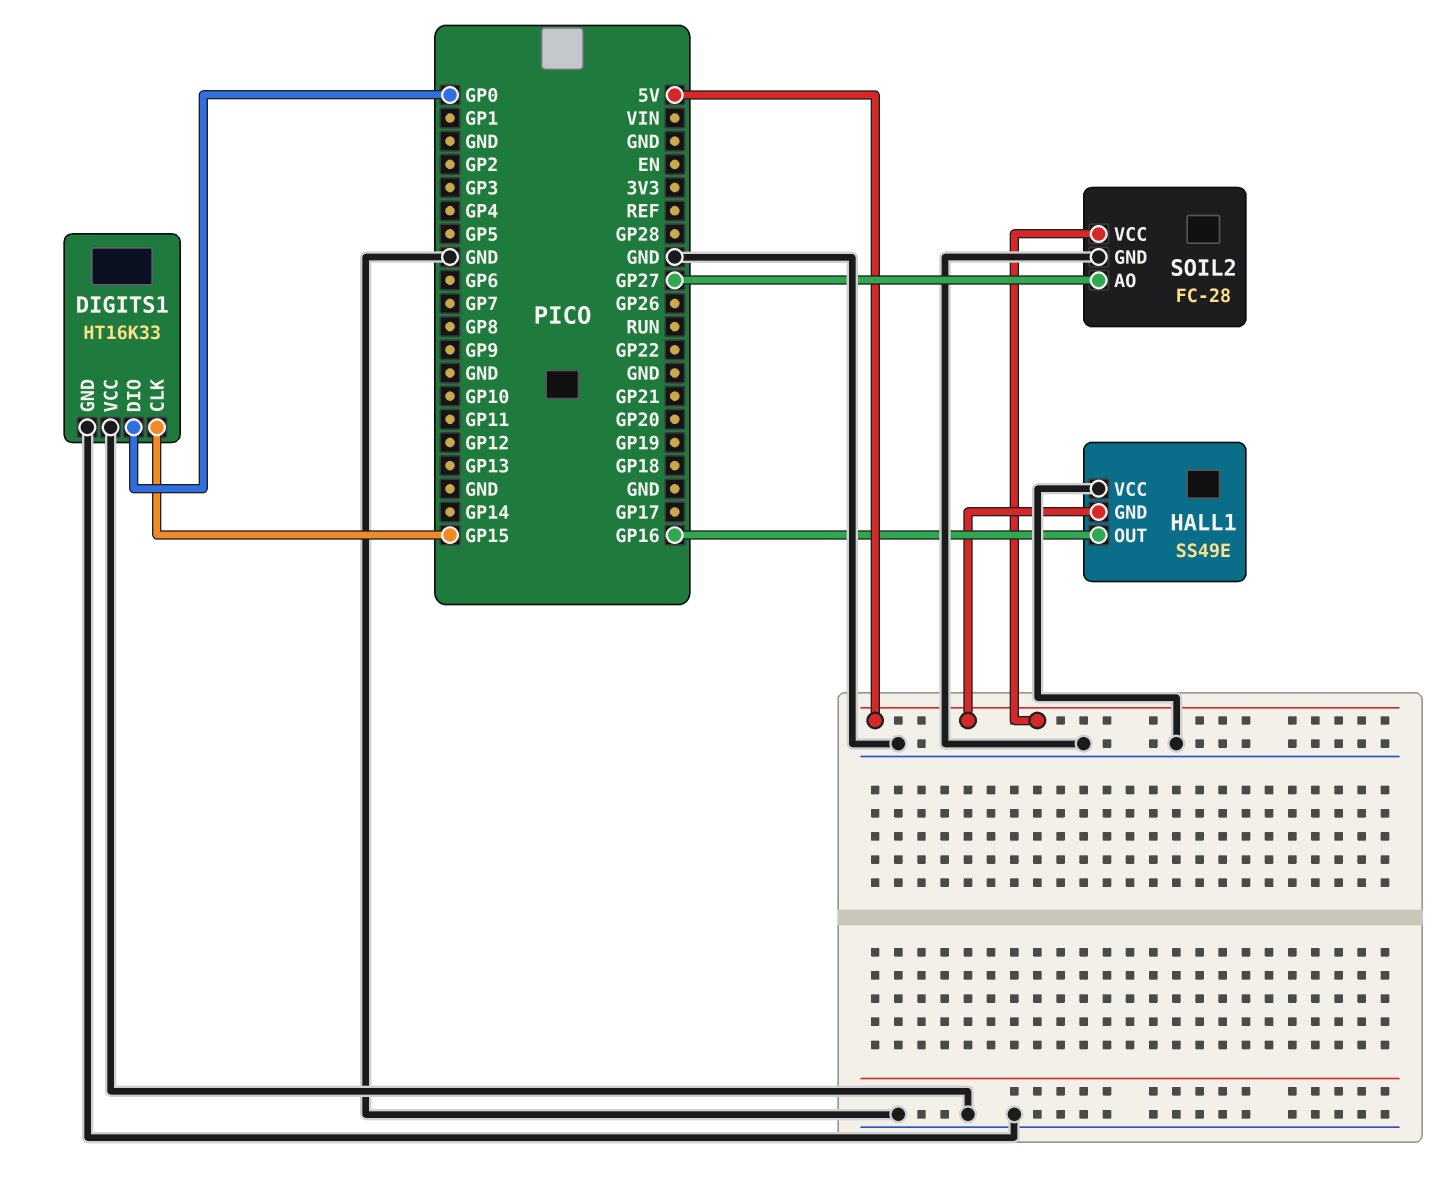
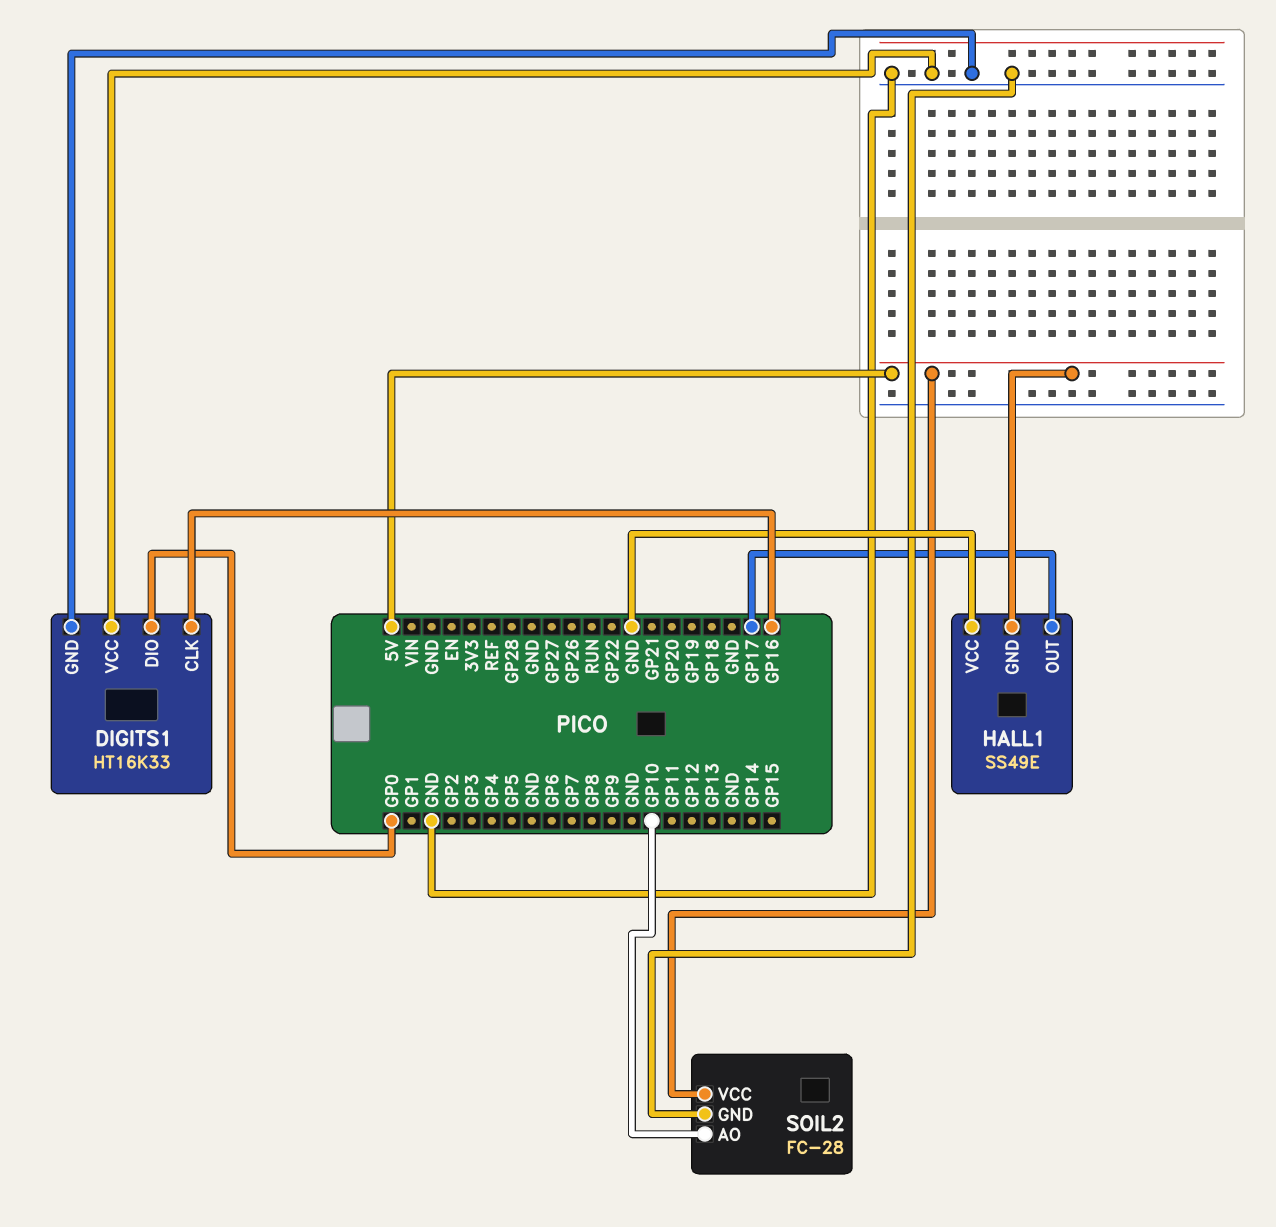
DIGITS1 pin CLK: GP15 -> GP16
HALL1 pin OUT: GP16 -> GP17
SOIL2 pin AO: GP27 -> GP10

